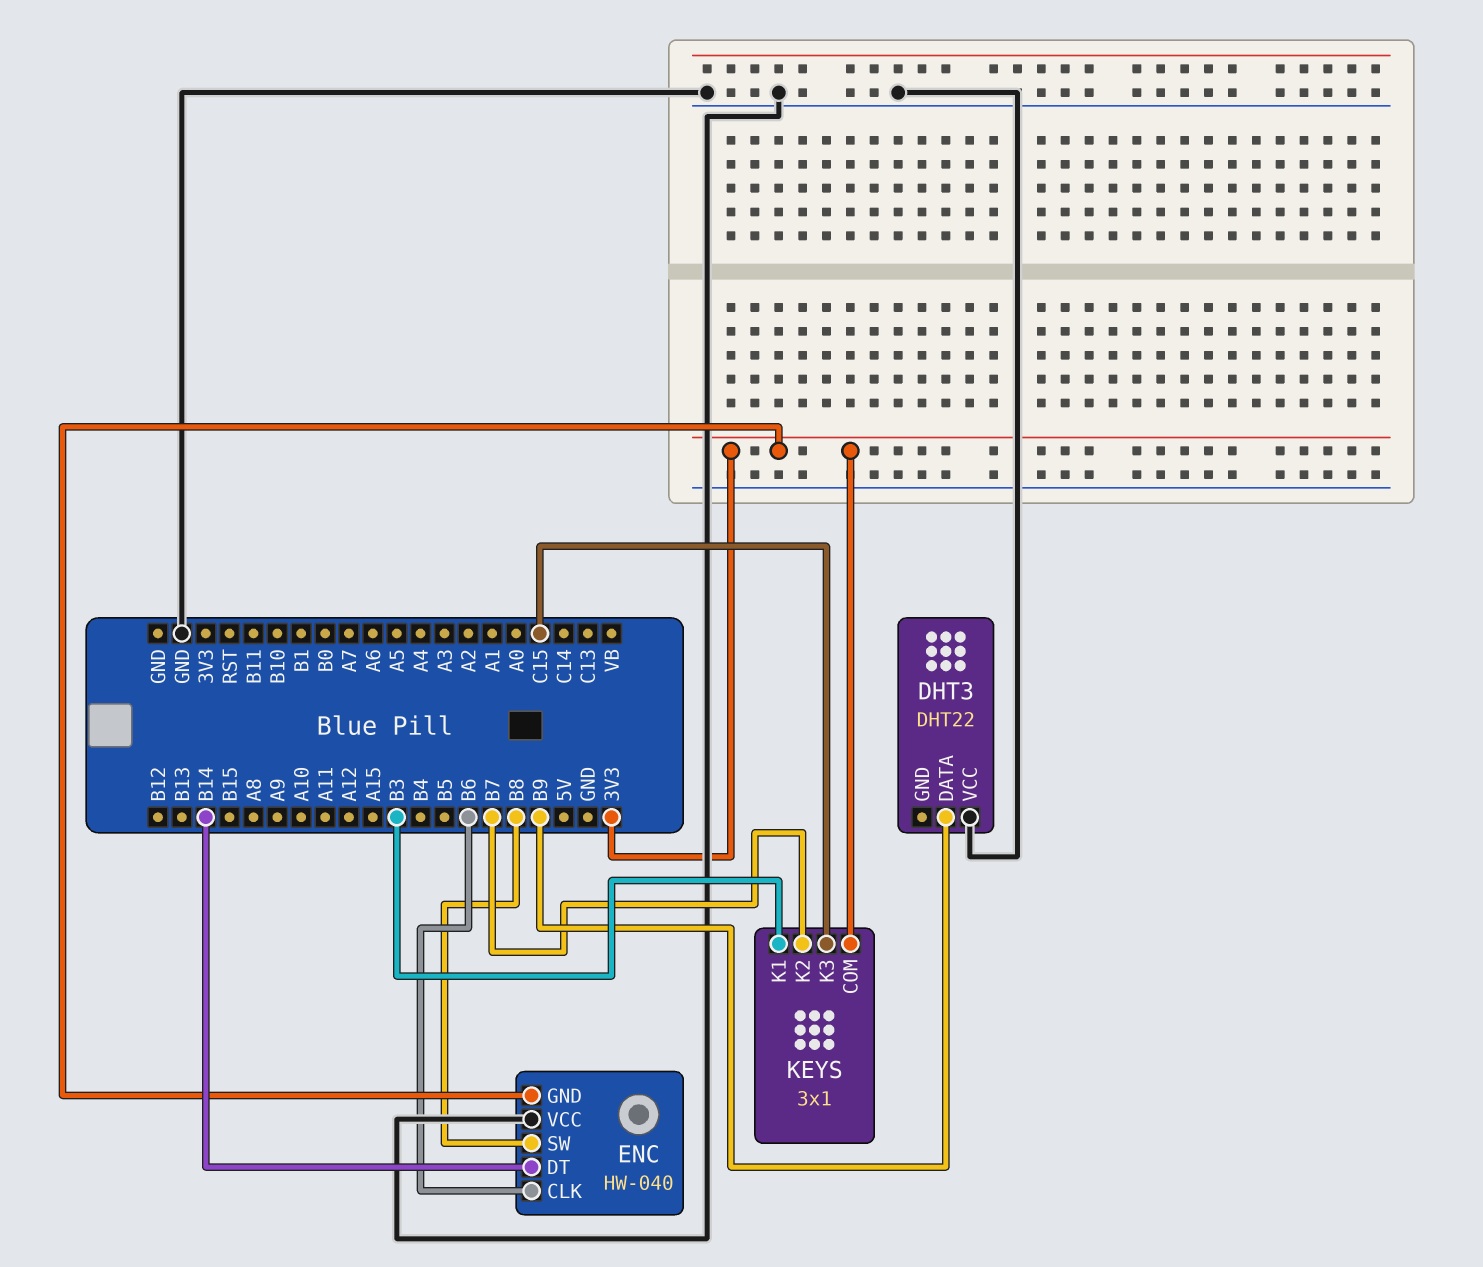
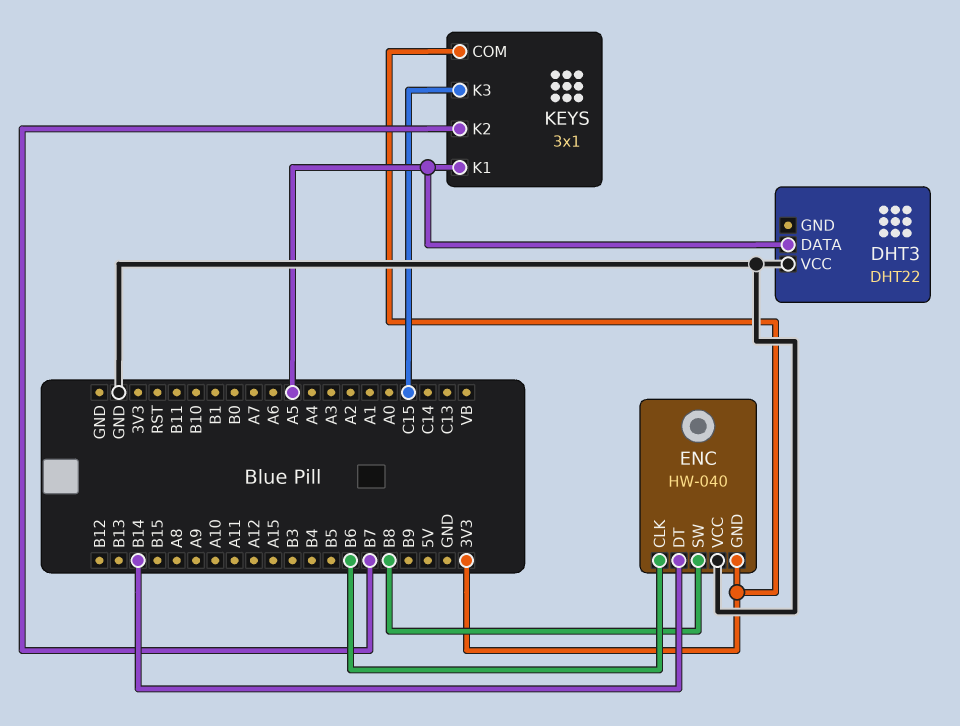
DHT3 pin DATA: B9 -> A5
KEYS pin K1: B3 -> A5

